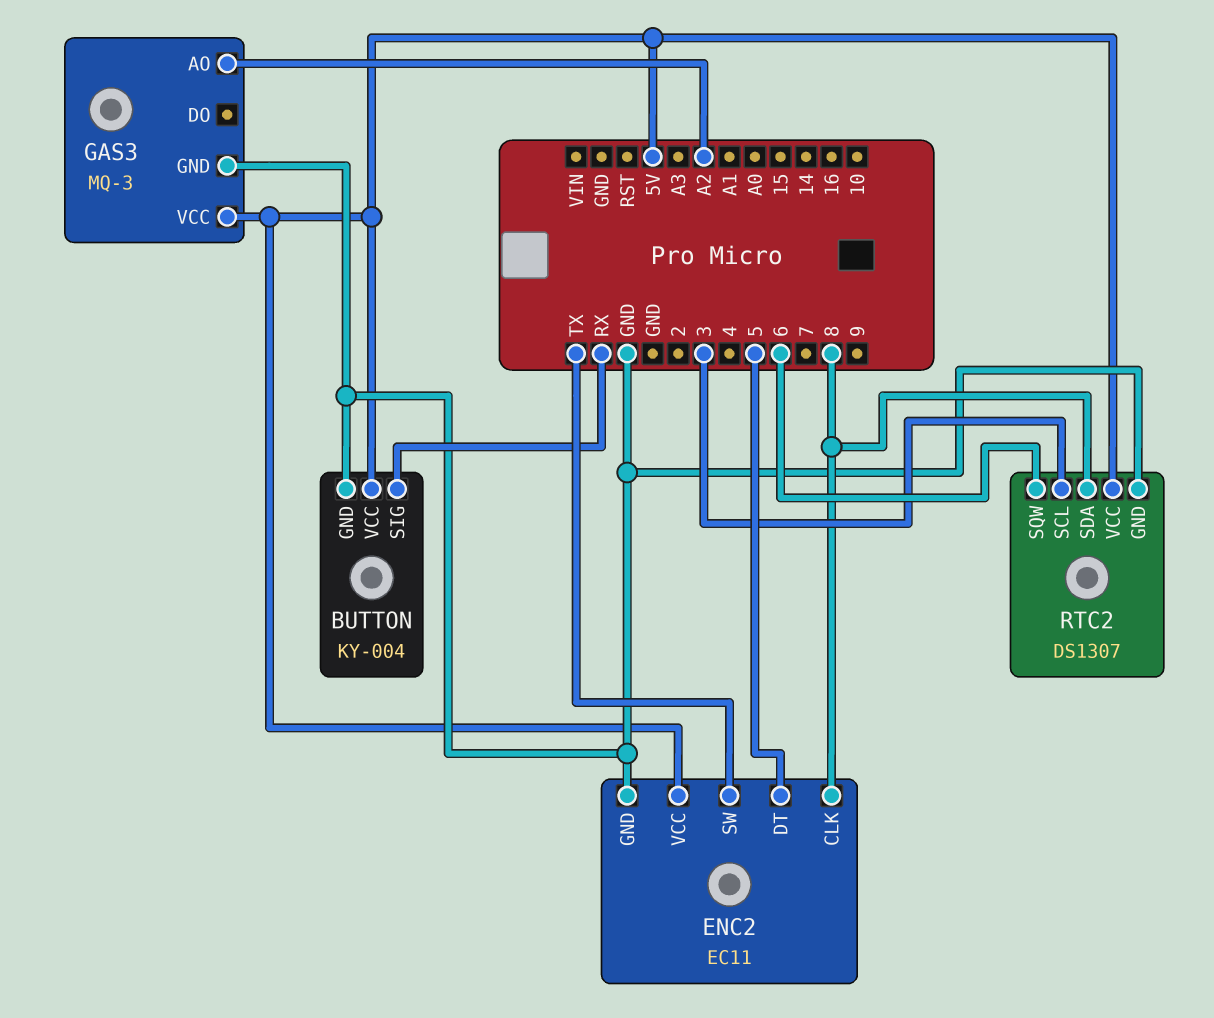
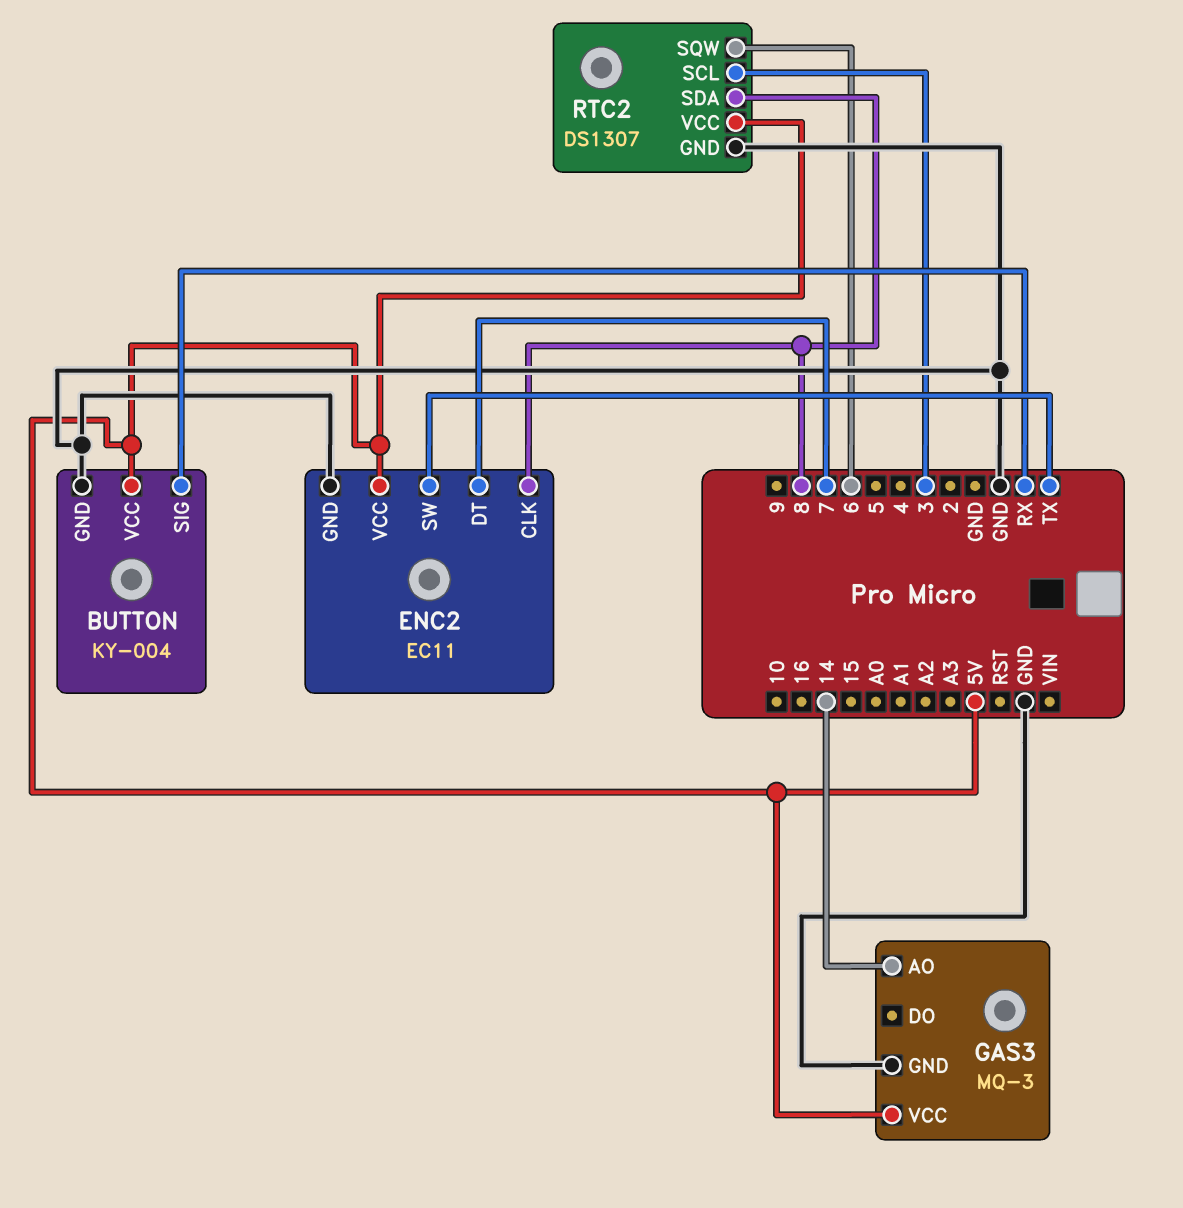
ENC2 pin DT: 5 -> 7
GAS3 pin AO: A2 -> 14

